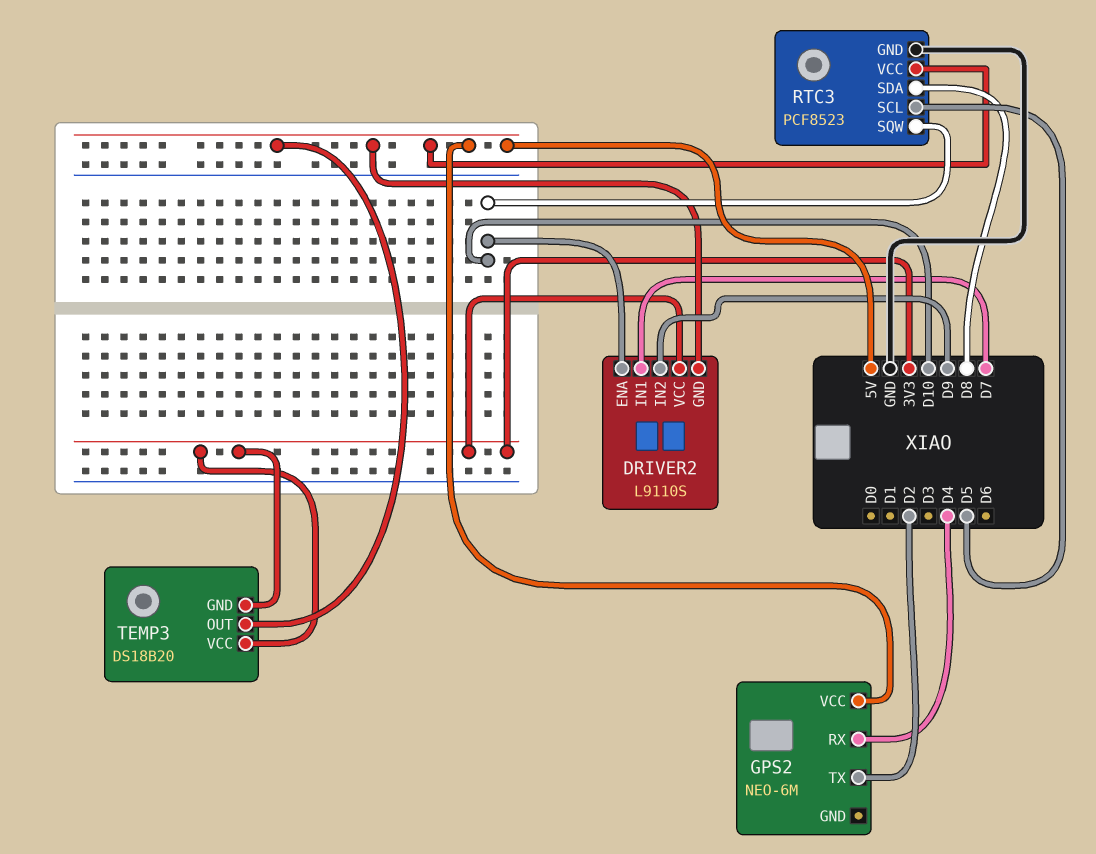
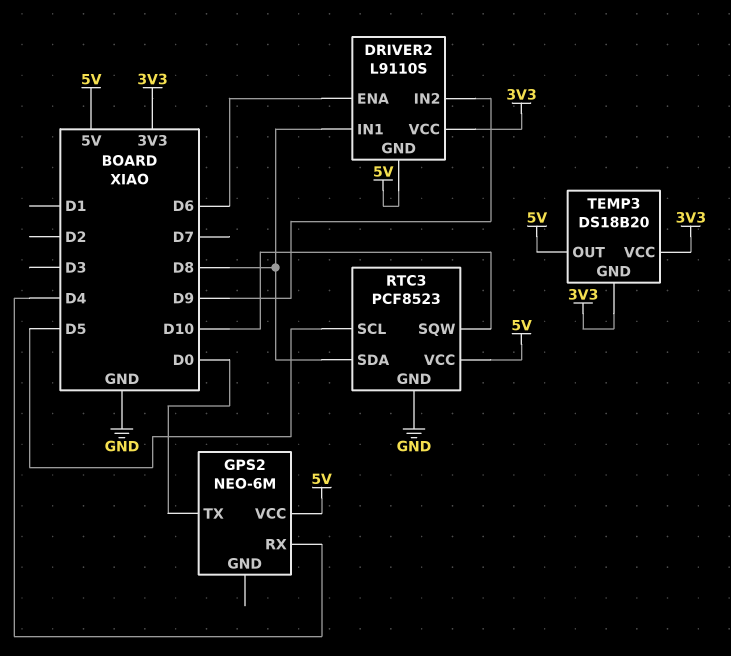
DRIVER2 pin ENA: D10 -> D6
DRIVER2 pin IN1: D7 -> D8
GPS2 pin TX: D2 -> D0

